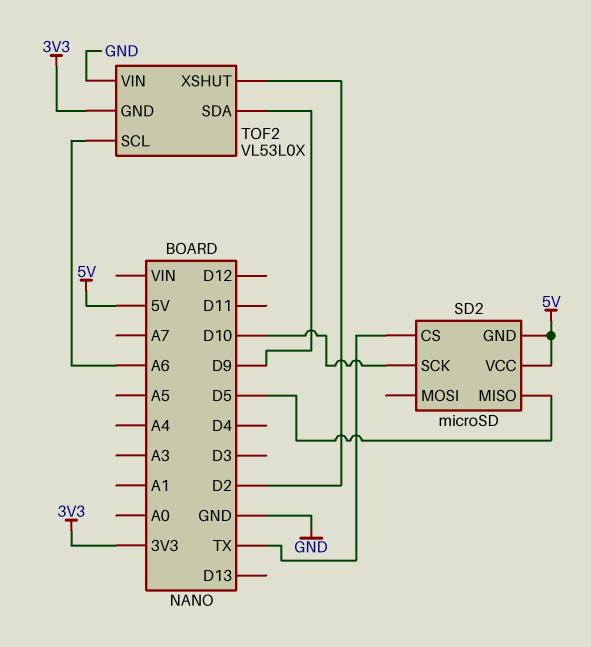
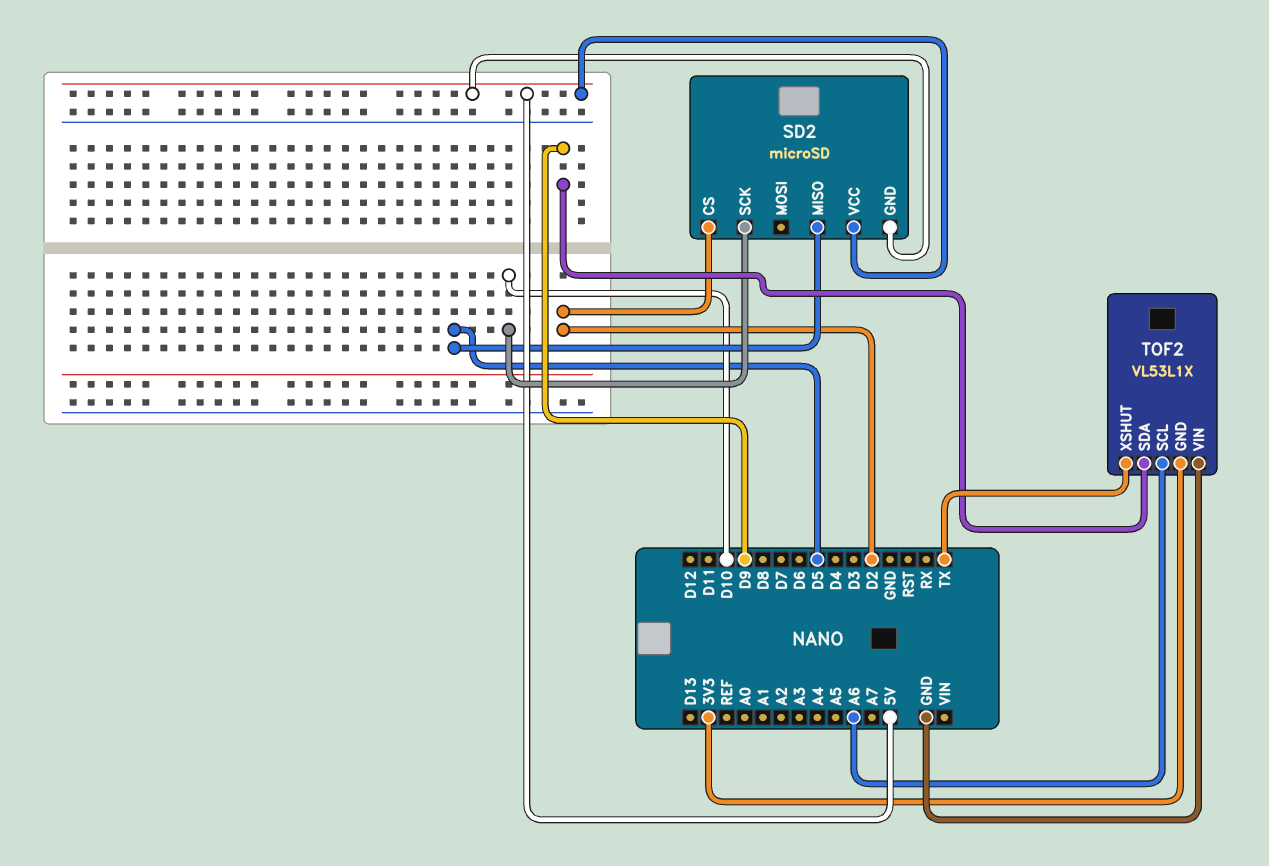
SD2 pin CS: TX -> D2
TOF2: VL53L0X -> VL53L1X
TOF2 pin XSHUT: D2 -> TX

